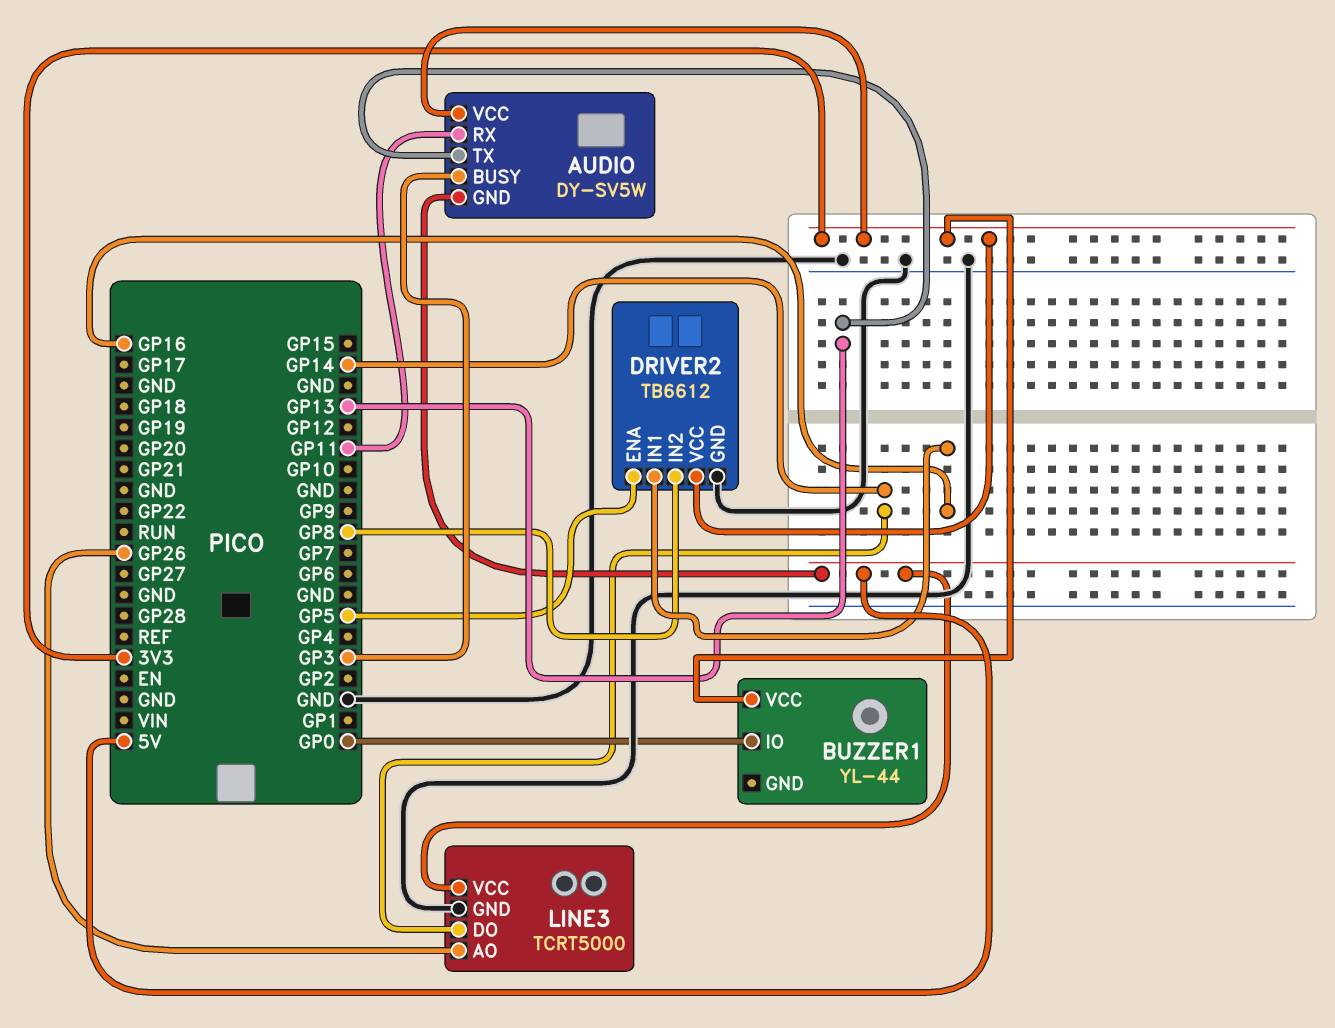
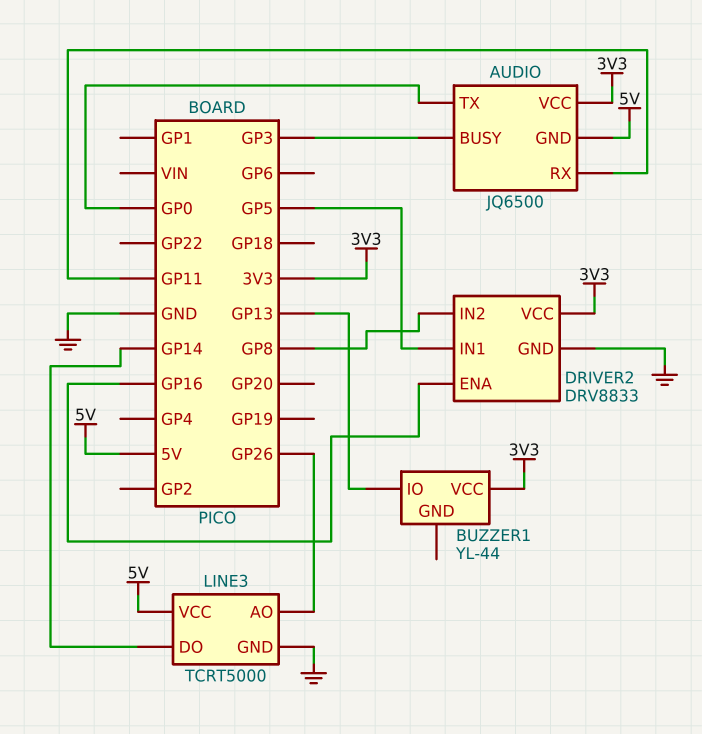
AUDIO: DY-SV5W -> JQ6500
AUDIO pin TX: GP13 -> GP0
BUZZER1 pin IO: GP0 -> GP13
DRIVER2: TB6612 -> DRV8833
DRIVER2 pin ENA: GP5 -> GP16
DRIVER2 pin IN1: GP16 -> GP5

